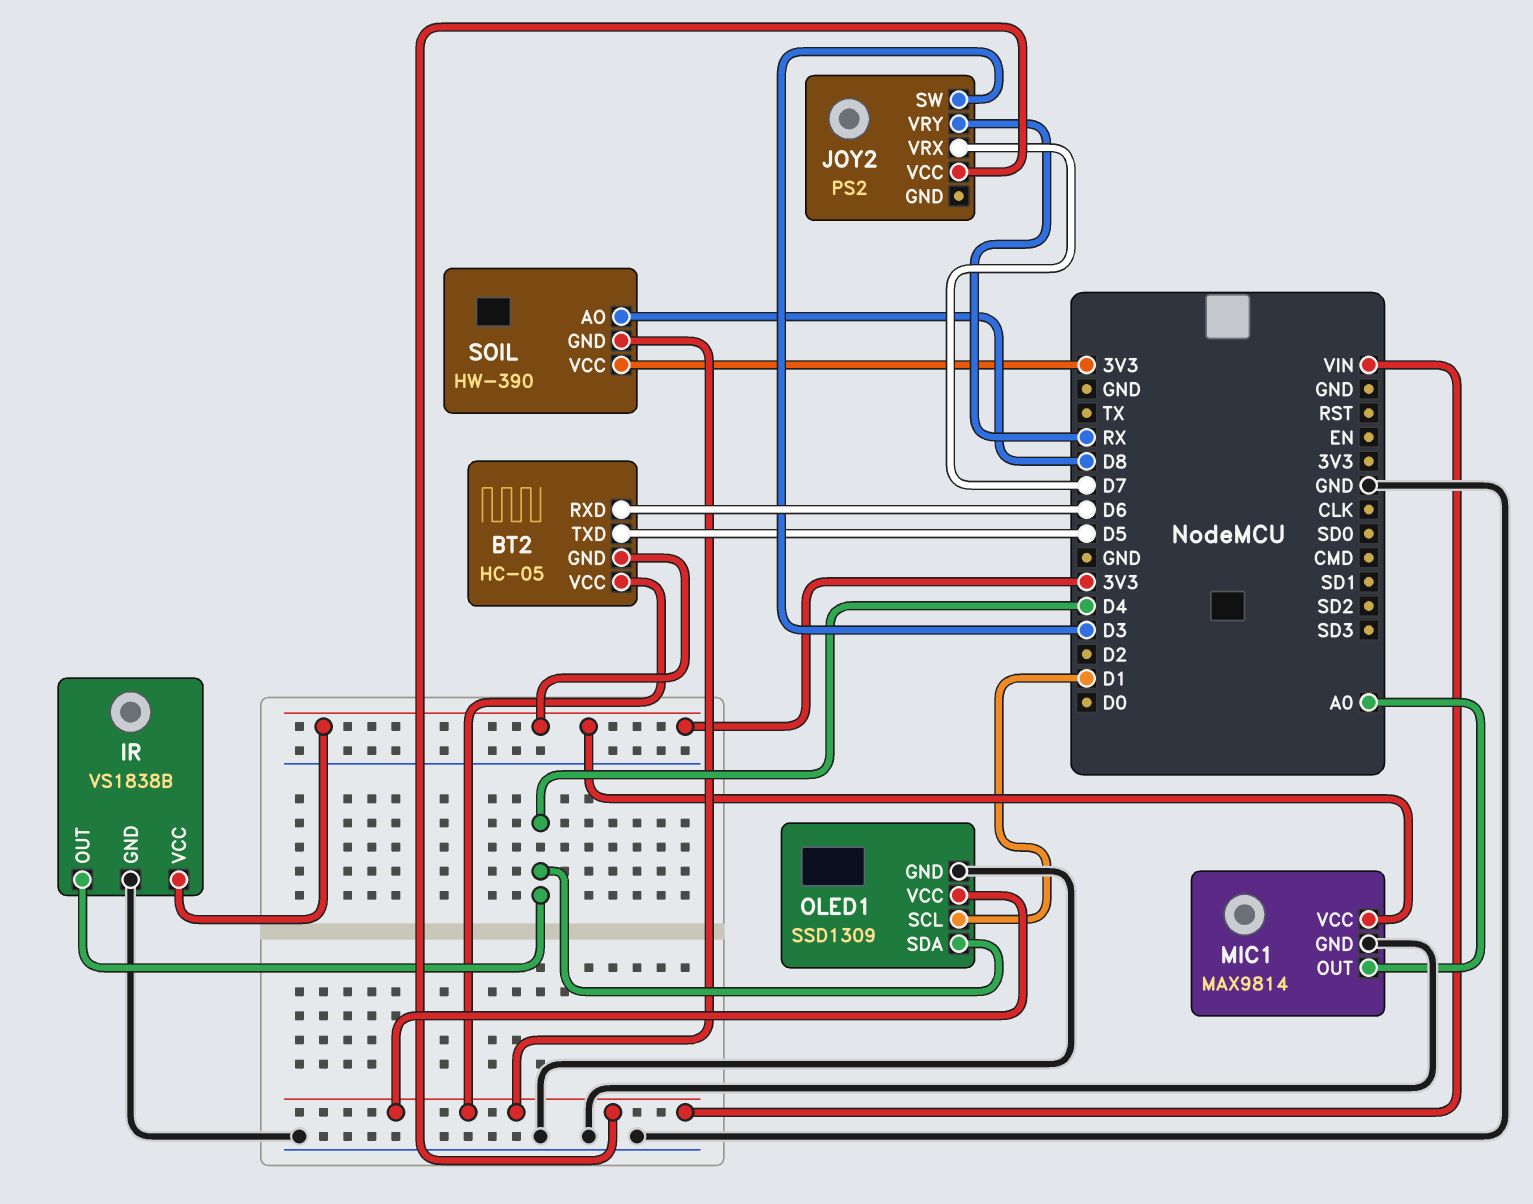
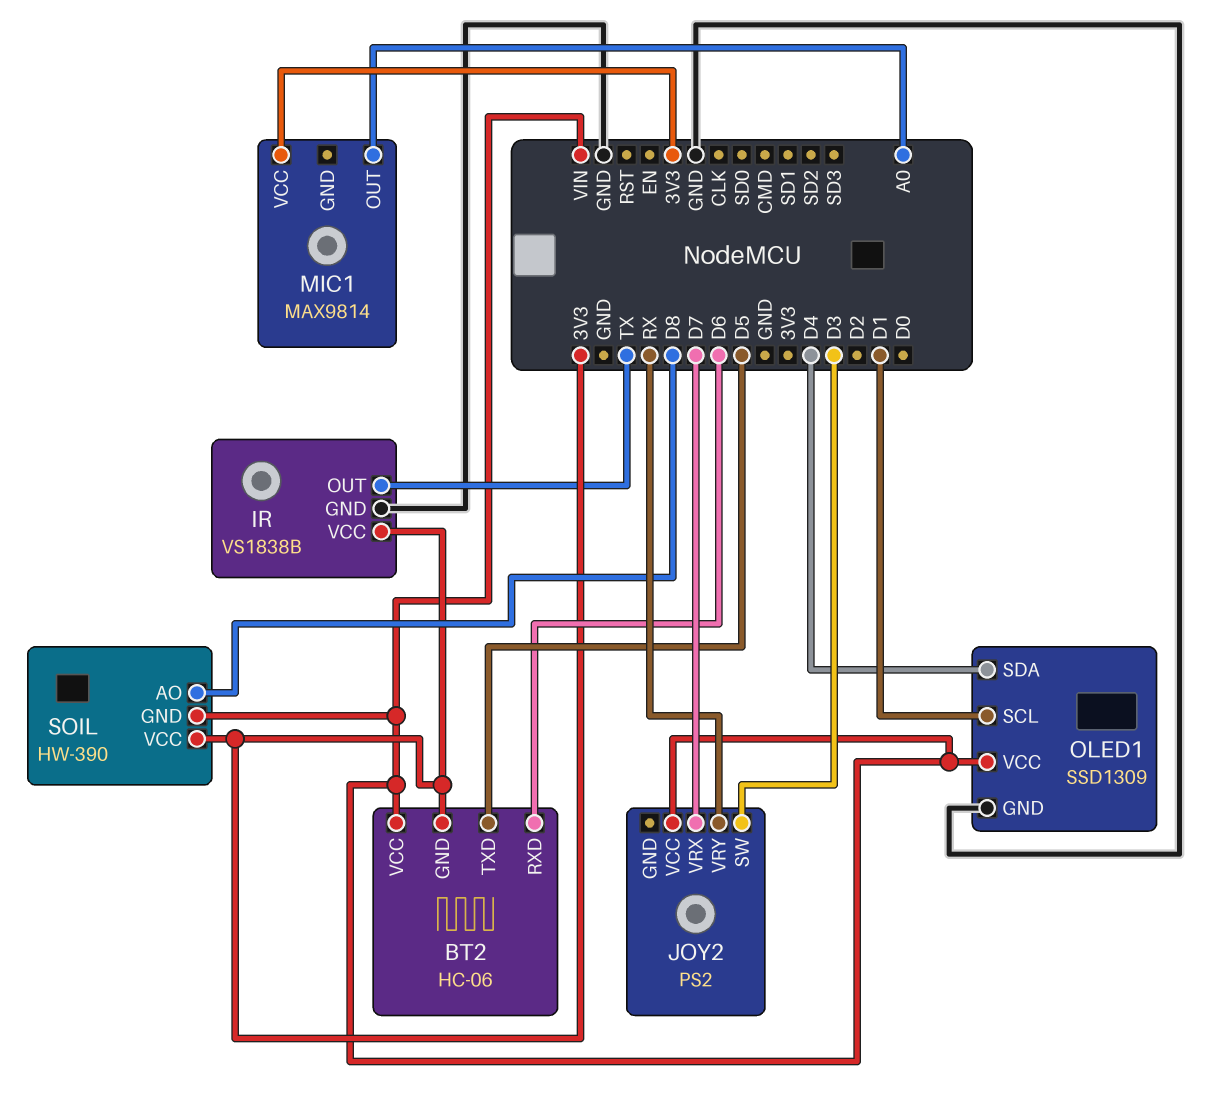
BT2: HC-05 -> HC-06
IR pin OUT: D4 -> TX
MIC1 pin GND: GND -> none

